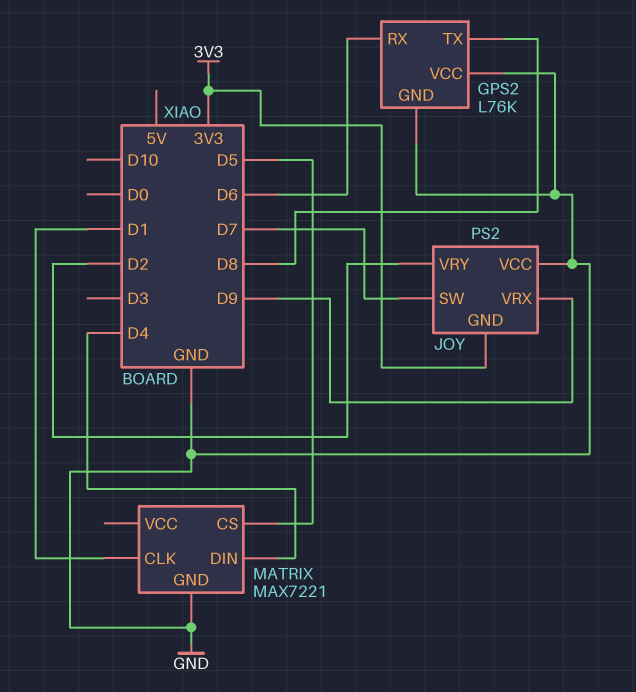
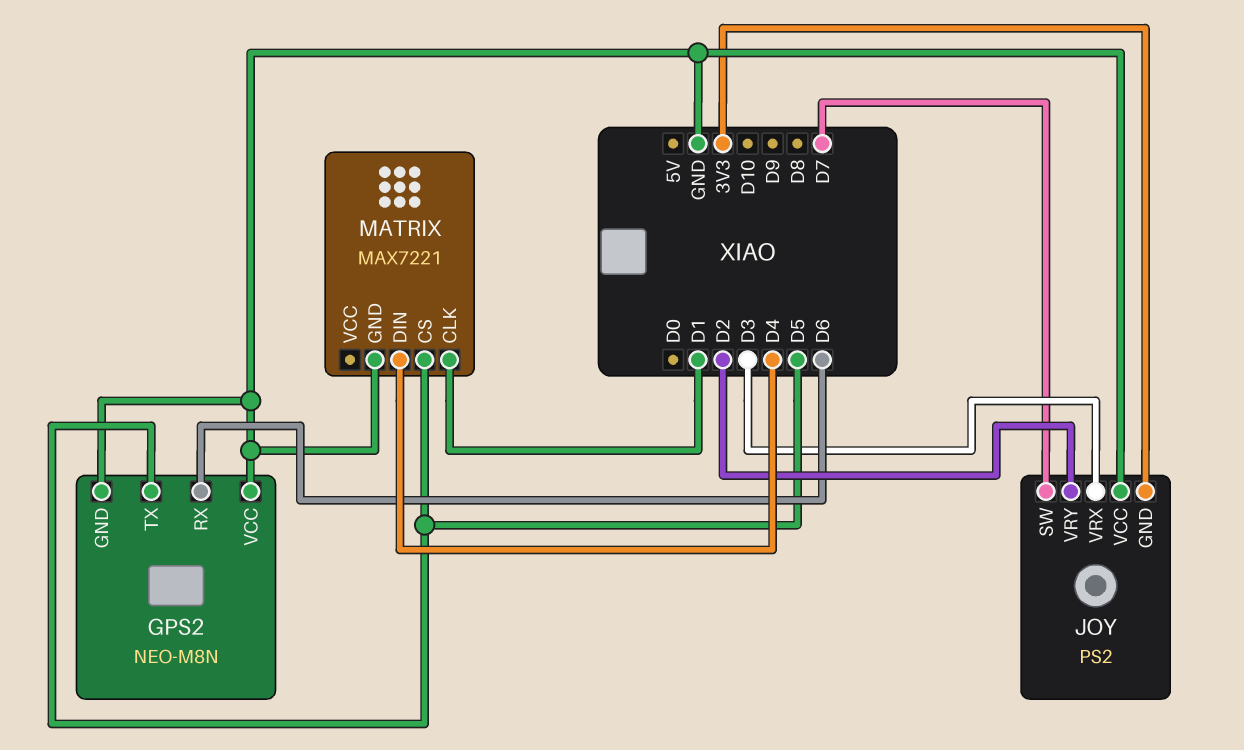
GPS2: L76K -> NEO-M8N
GPS2 pin TX: D8 -> D5
JOY pin VRX: D9 -> D3

